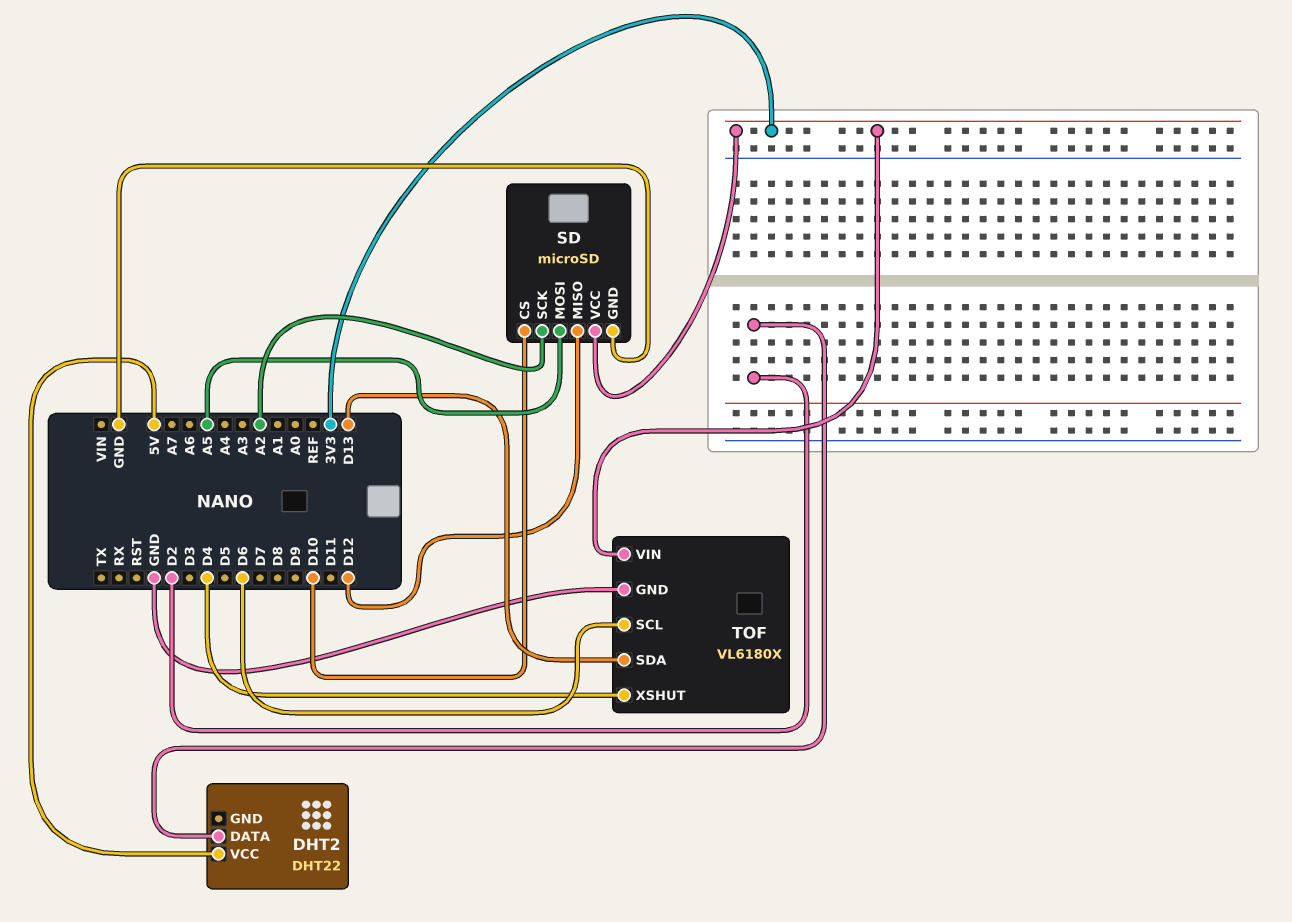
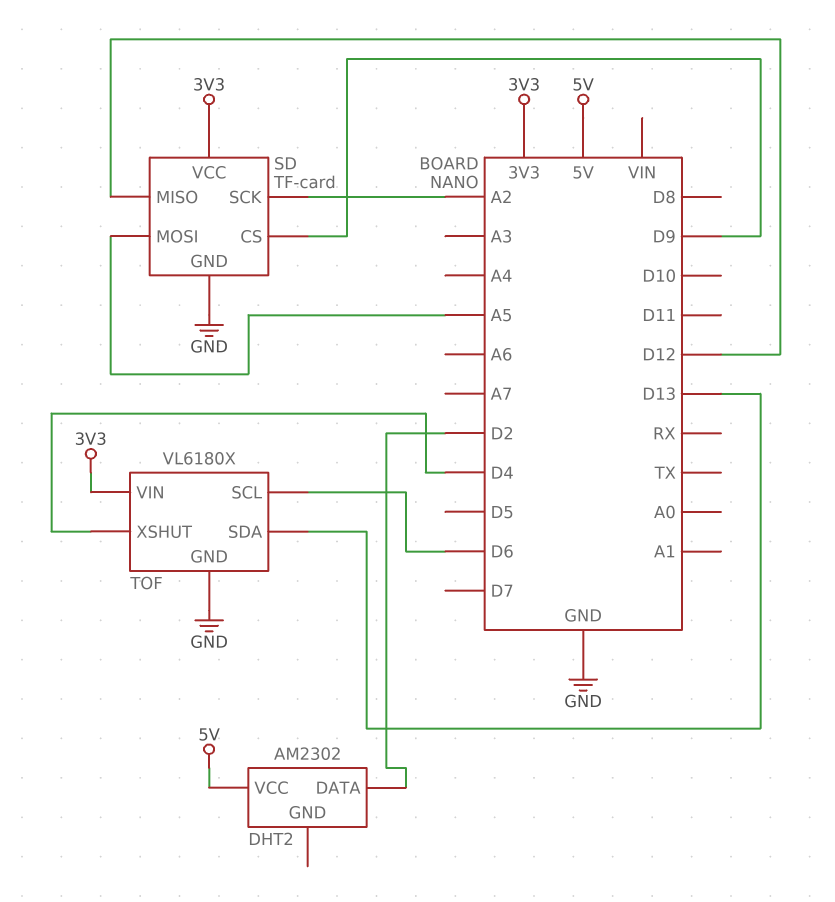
DHT2: DHT22 -> AM2302
SD: microSD -> TF-card
SD pin CS: D10 -> D9

